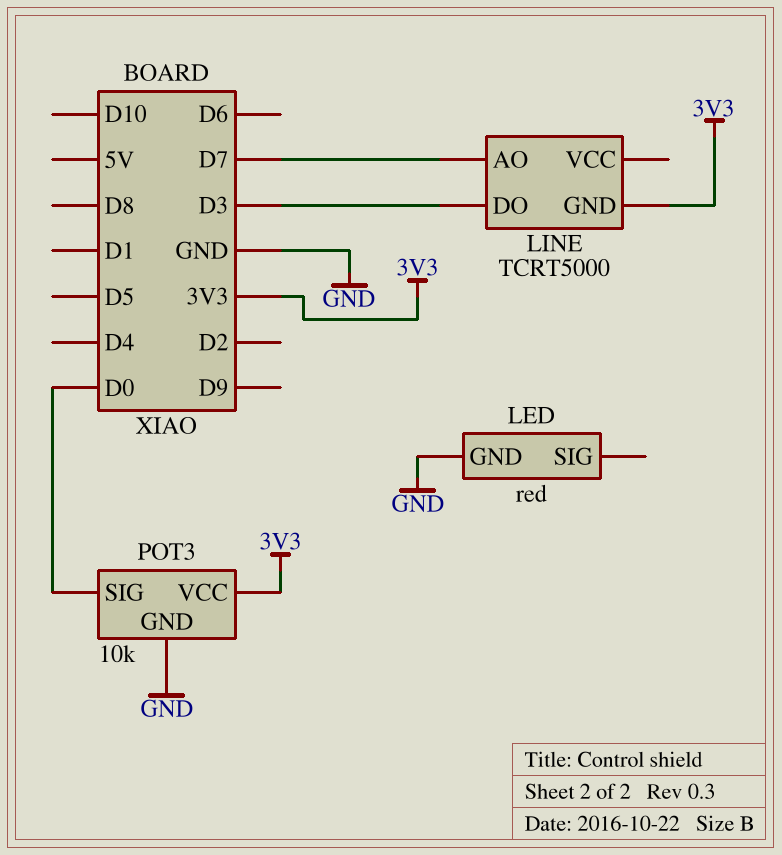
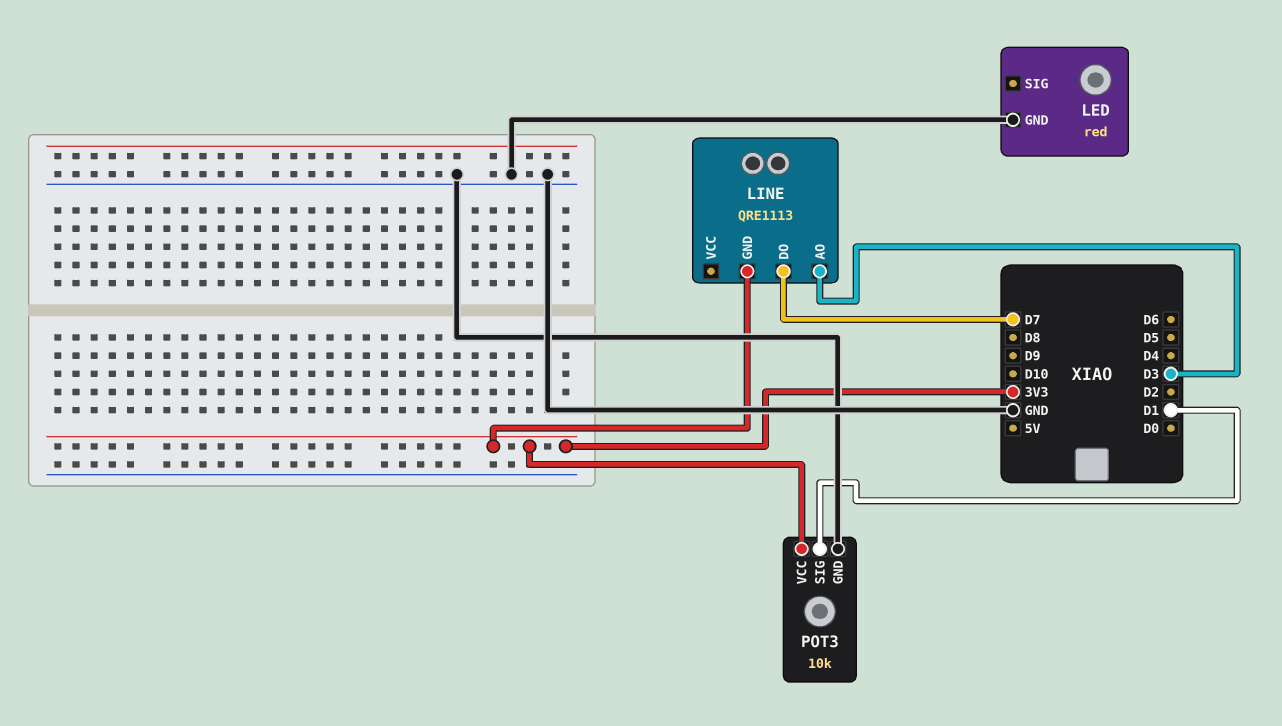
LINE: TCRT5000 -> QRE1113
LINE pin AO: D7 -> D3
LINE pin DO: D3 -> D7
POT3 pin SIG: D0 -> D1

